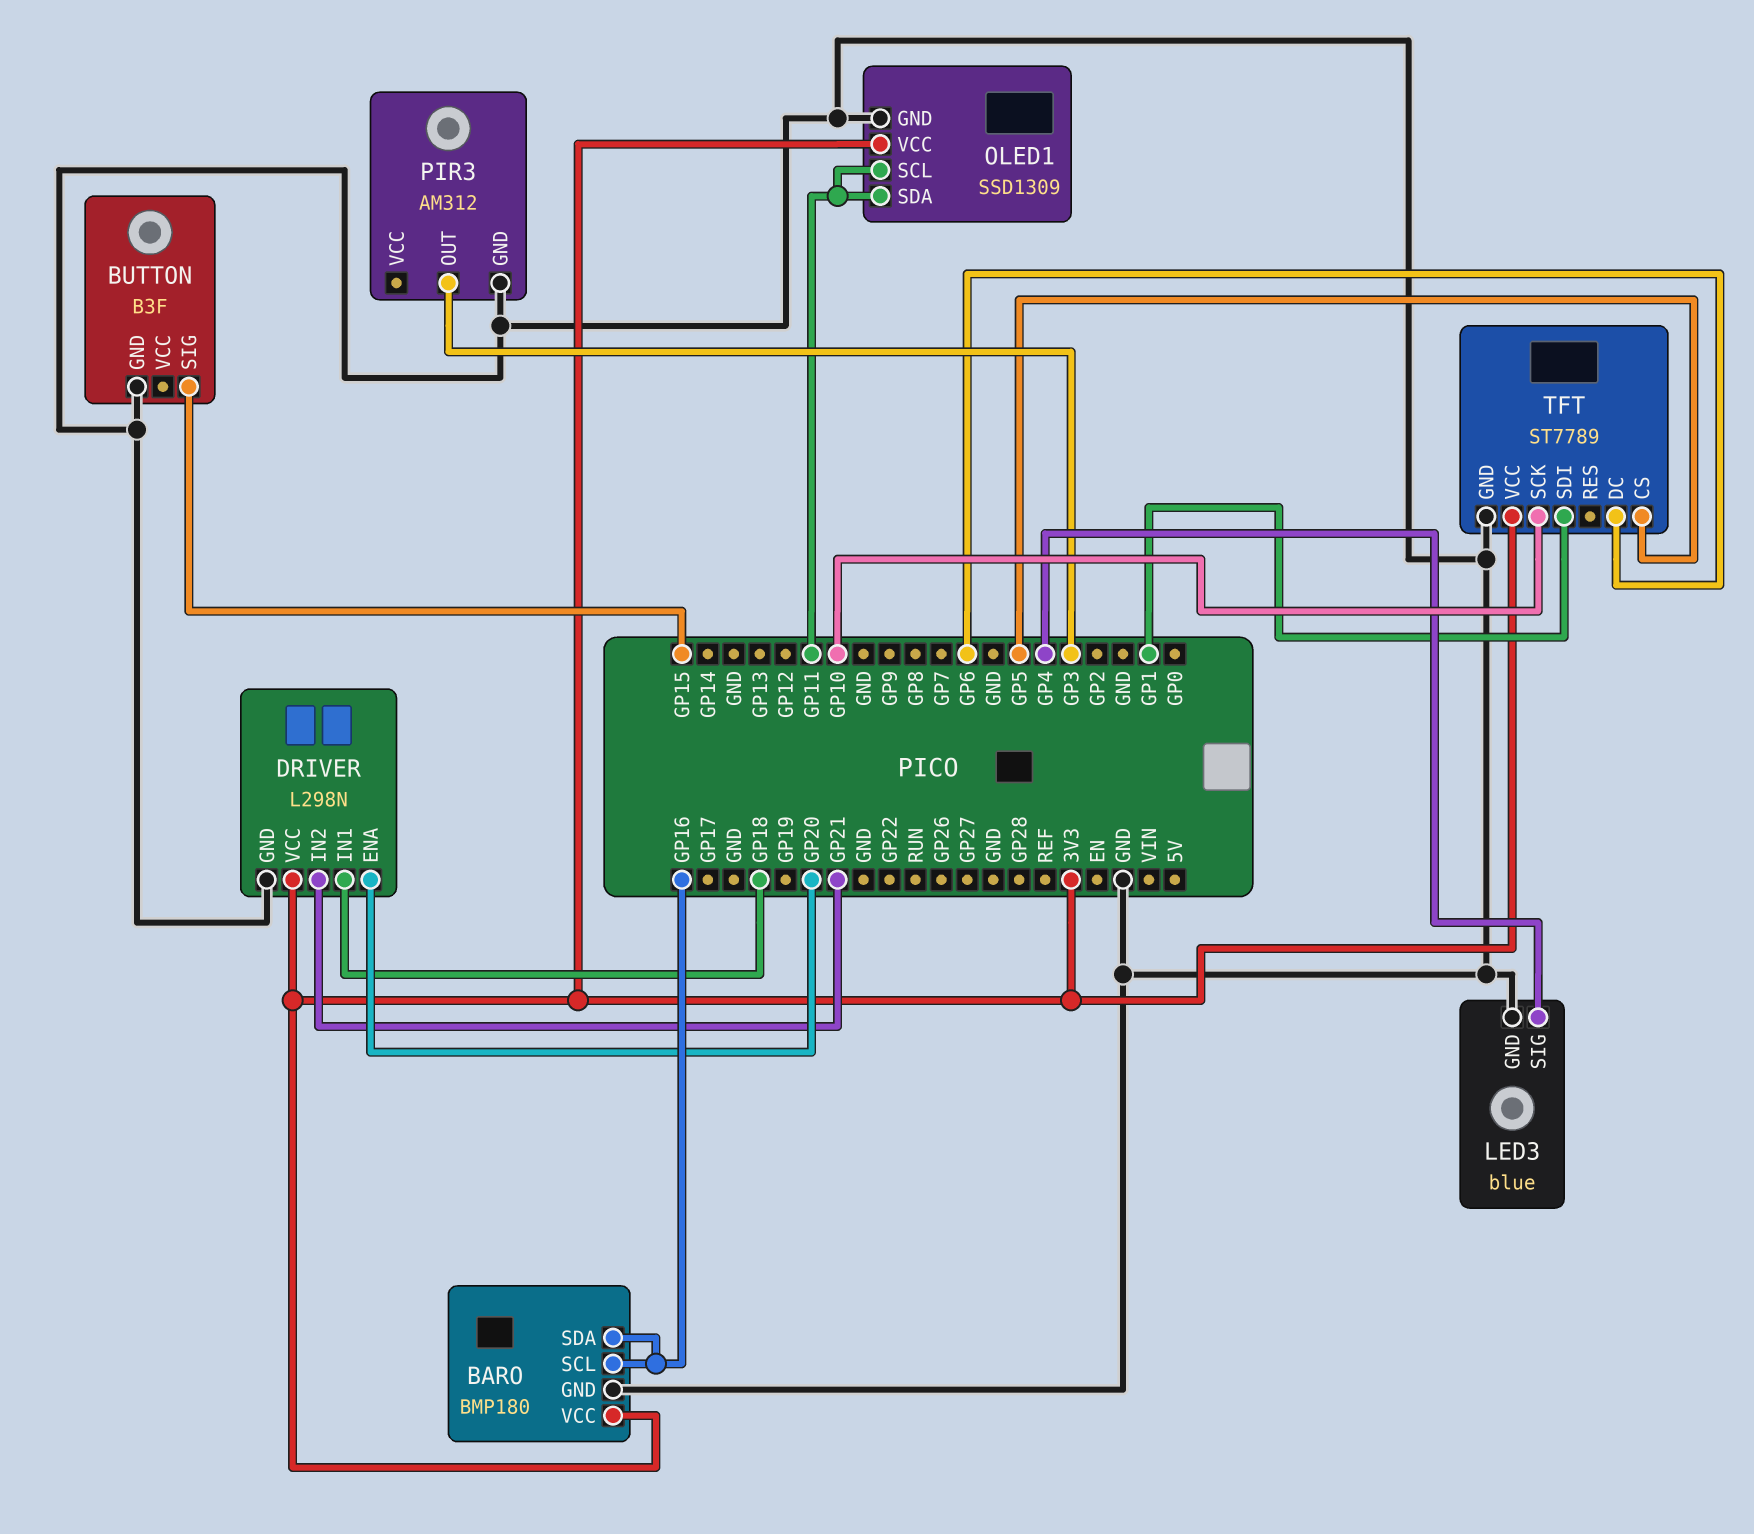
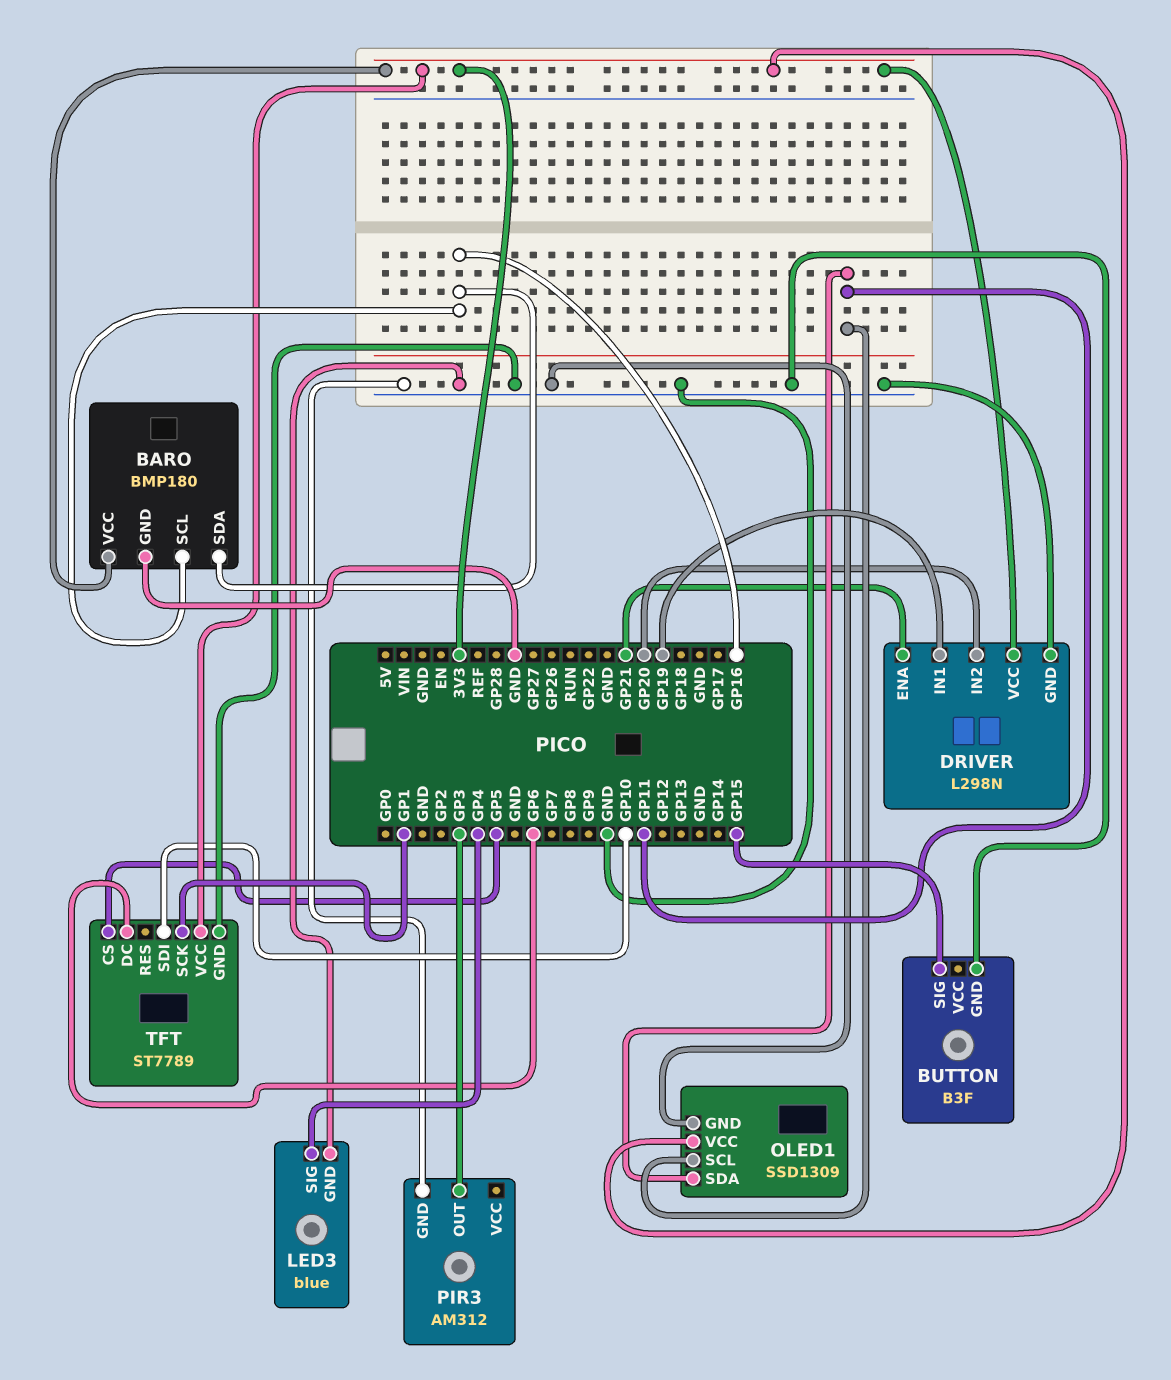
DRIVER pin ENA: GP20 -> GP21
DRIVER pin IN1: GP18 -> GP19
DRIVER pin IN2: GP21 -> GP20
TFT pin SCK: GP10 -> GP1
TFT pin SDI: GP1 -> GP10

